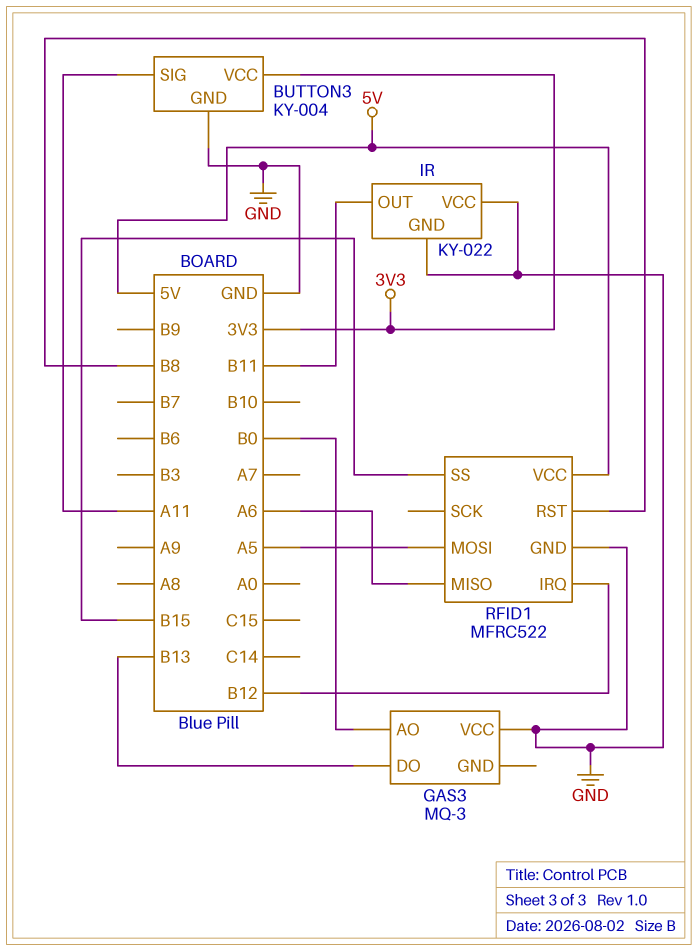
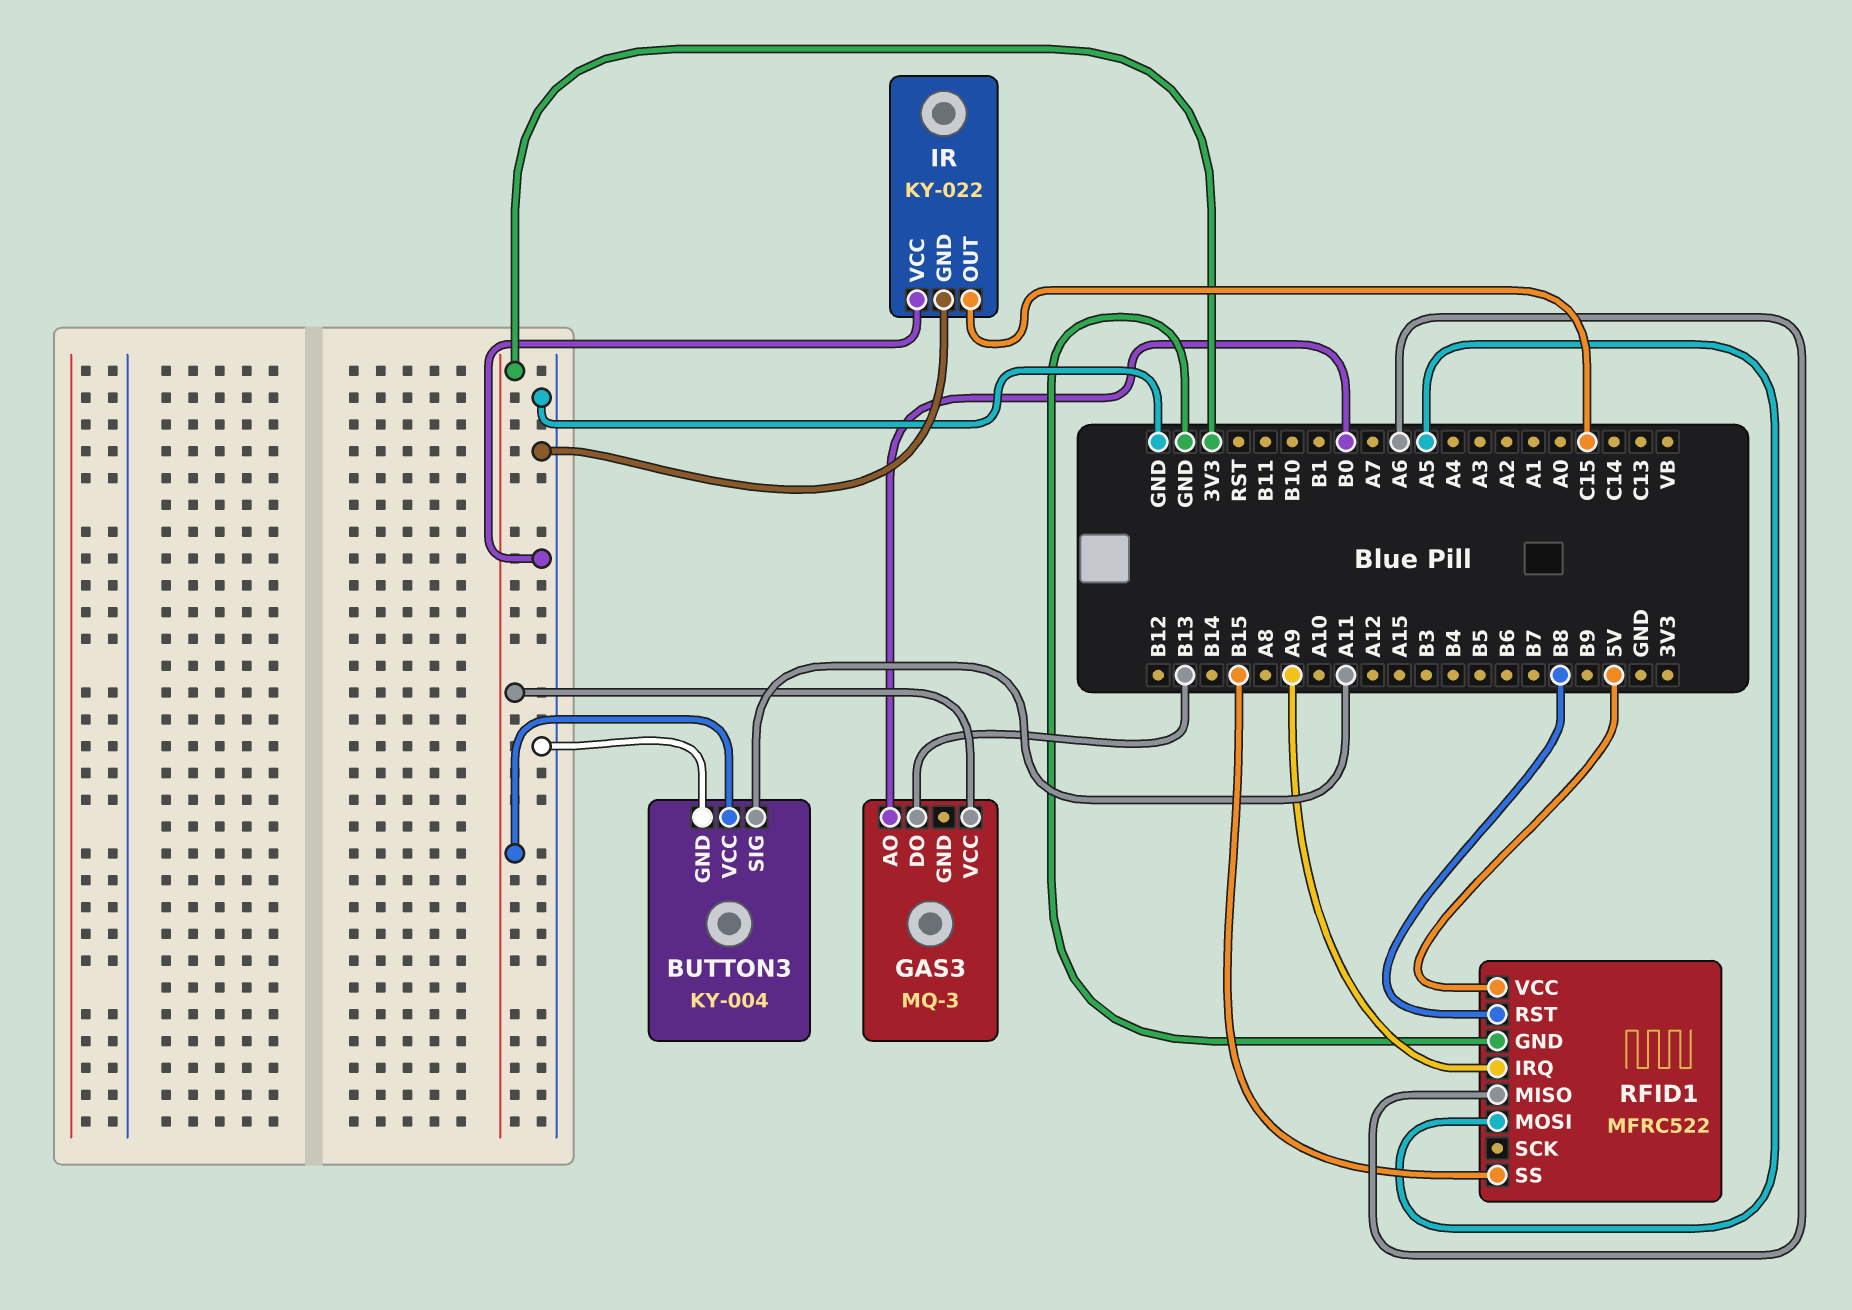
GAS3 pin VCC: GND -> 3V3
IR pin OUT: B11 -> C15
RFID1 pin IRQ: B12 -> A9

